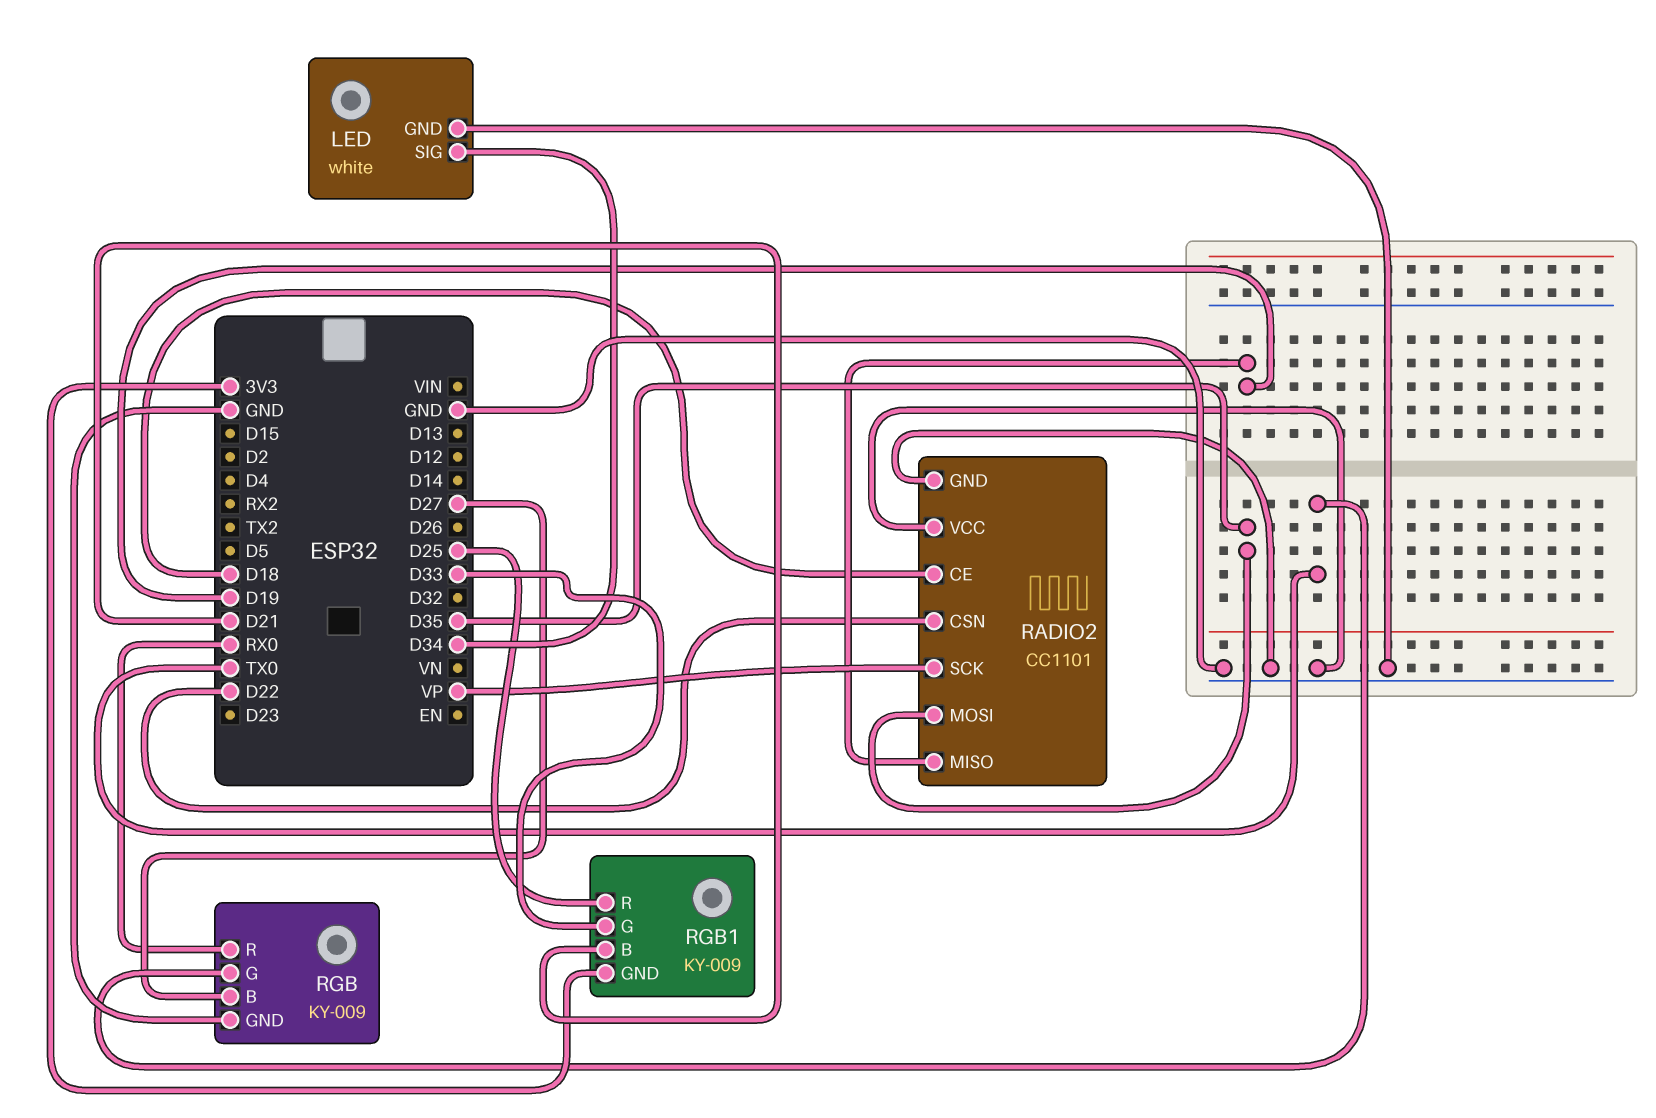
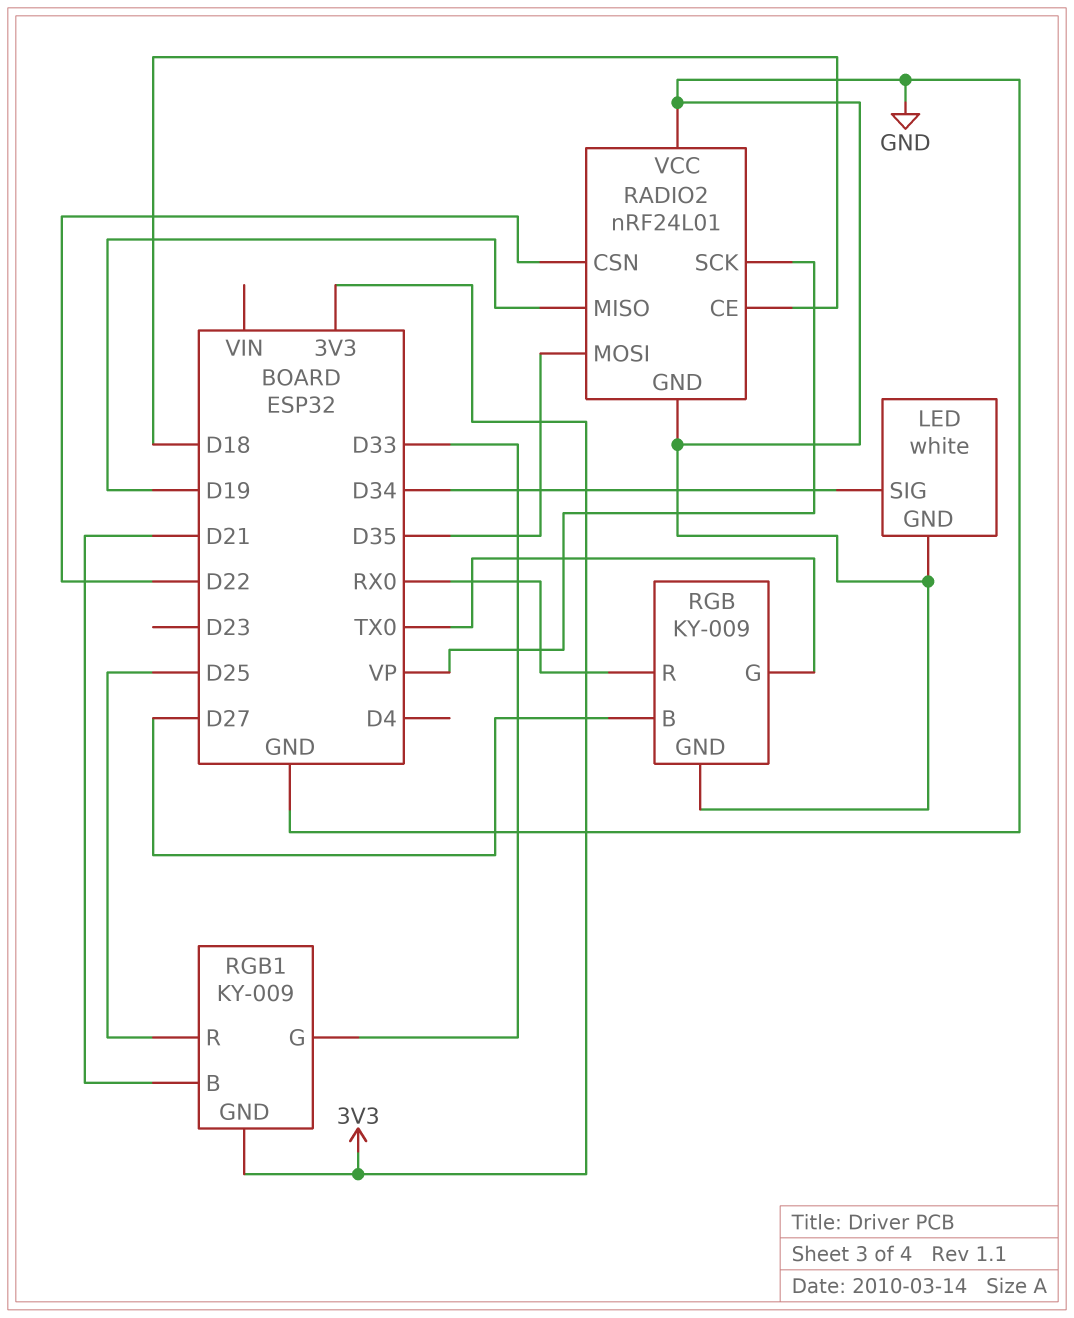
RADIO2: CC1101 -> nRF24L01

